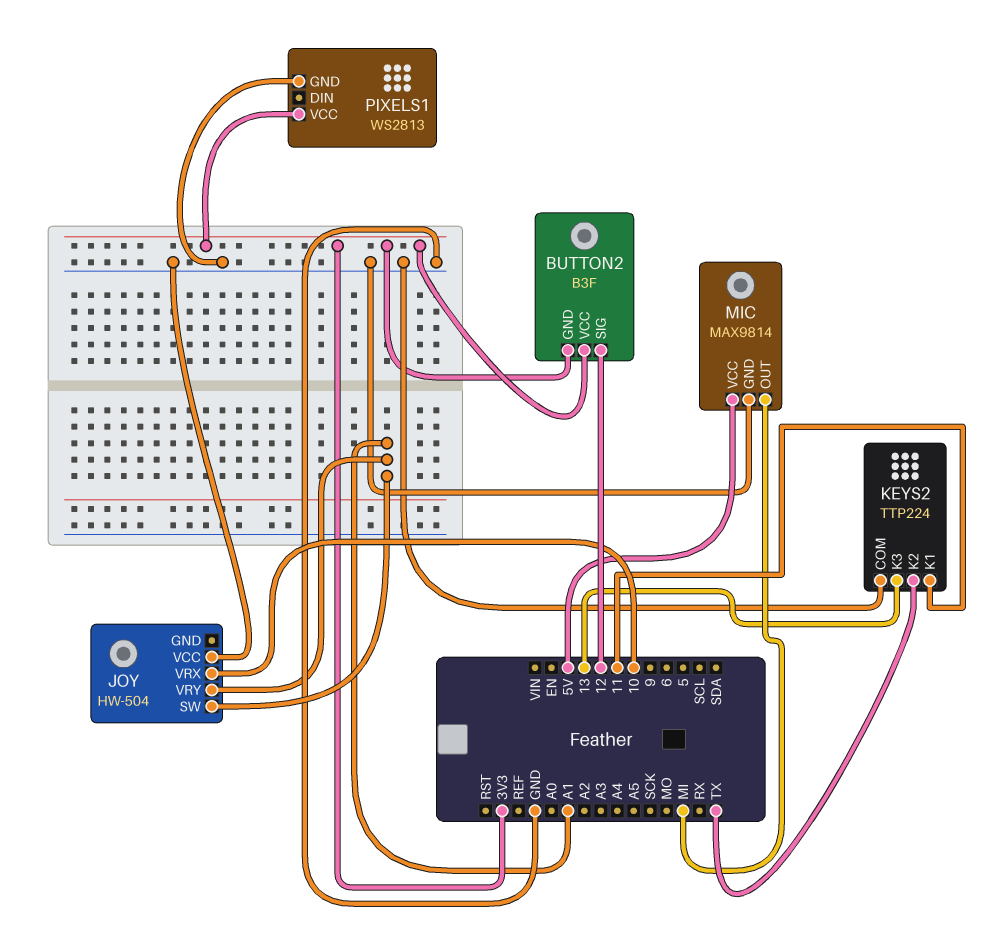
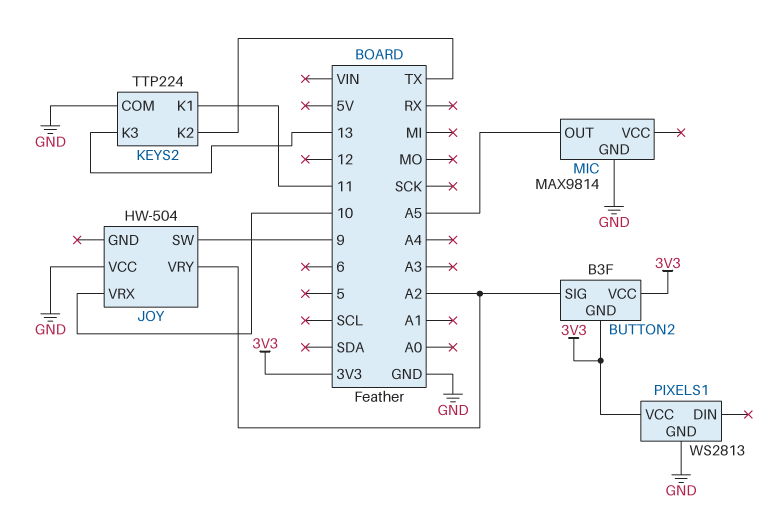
BUTTON2 pin SIG: 12 -> A2
JOY pin SW: A1 -> 9
JOY pin VRY: A1 -> A2
MIC pin OUT: MI -> A5
MIC pin VCC: 5V -> none

